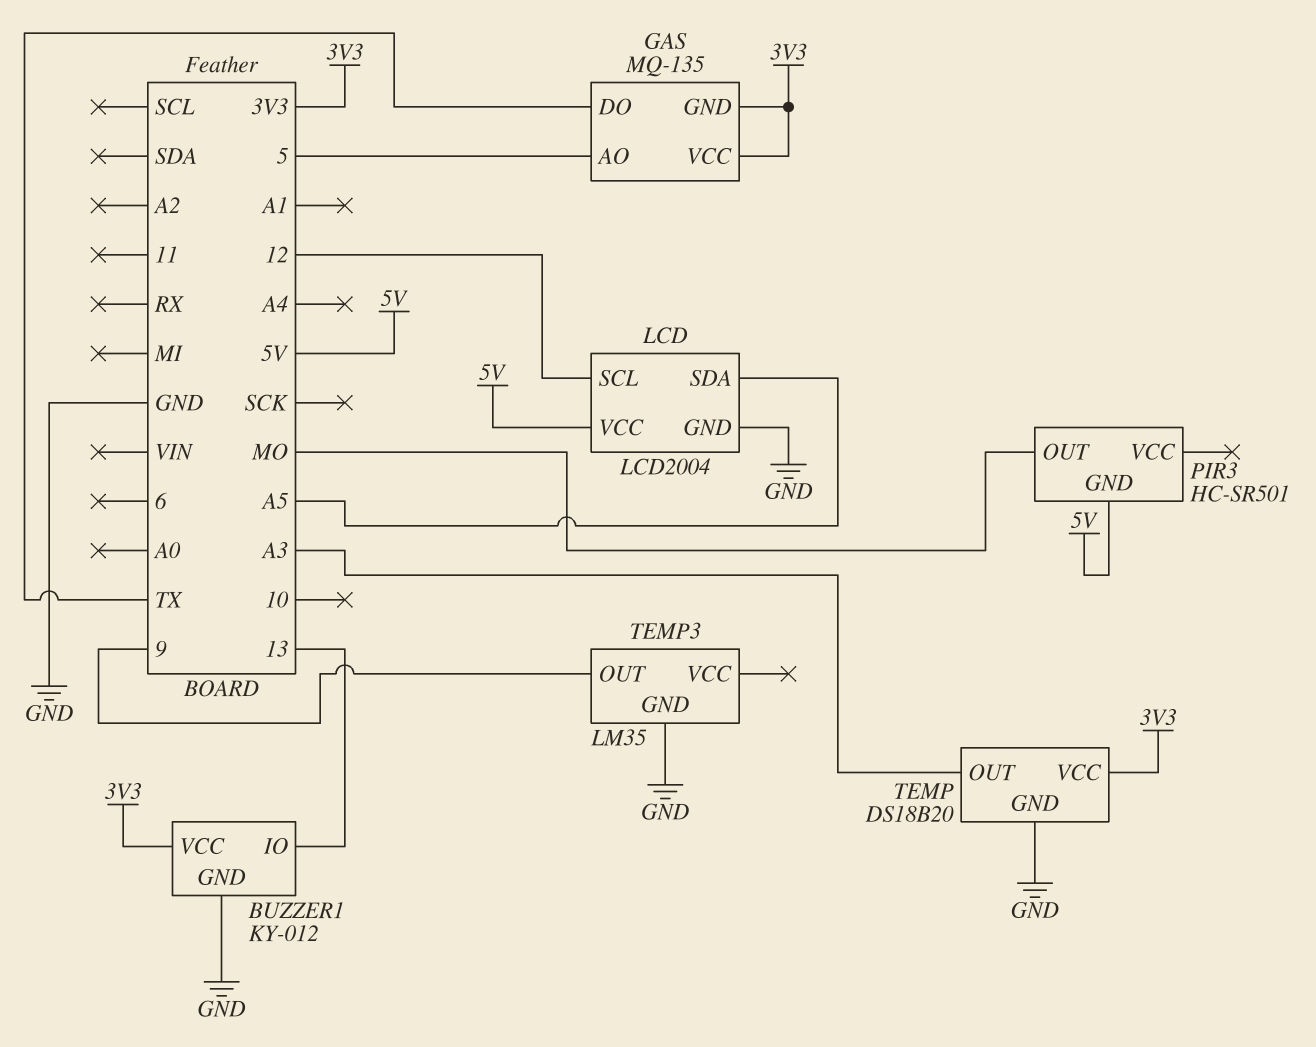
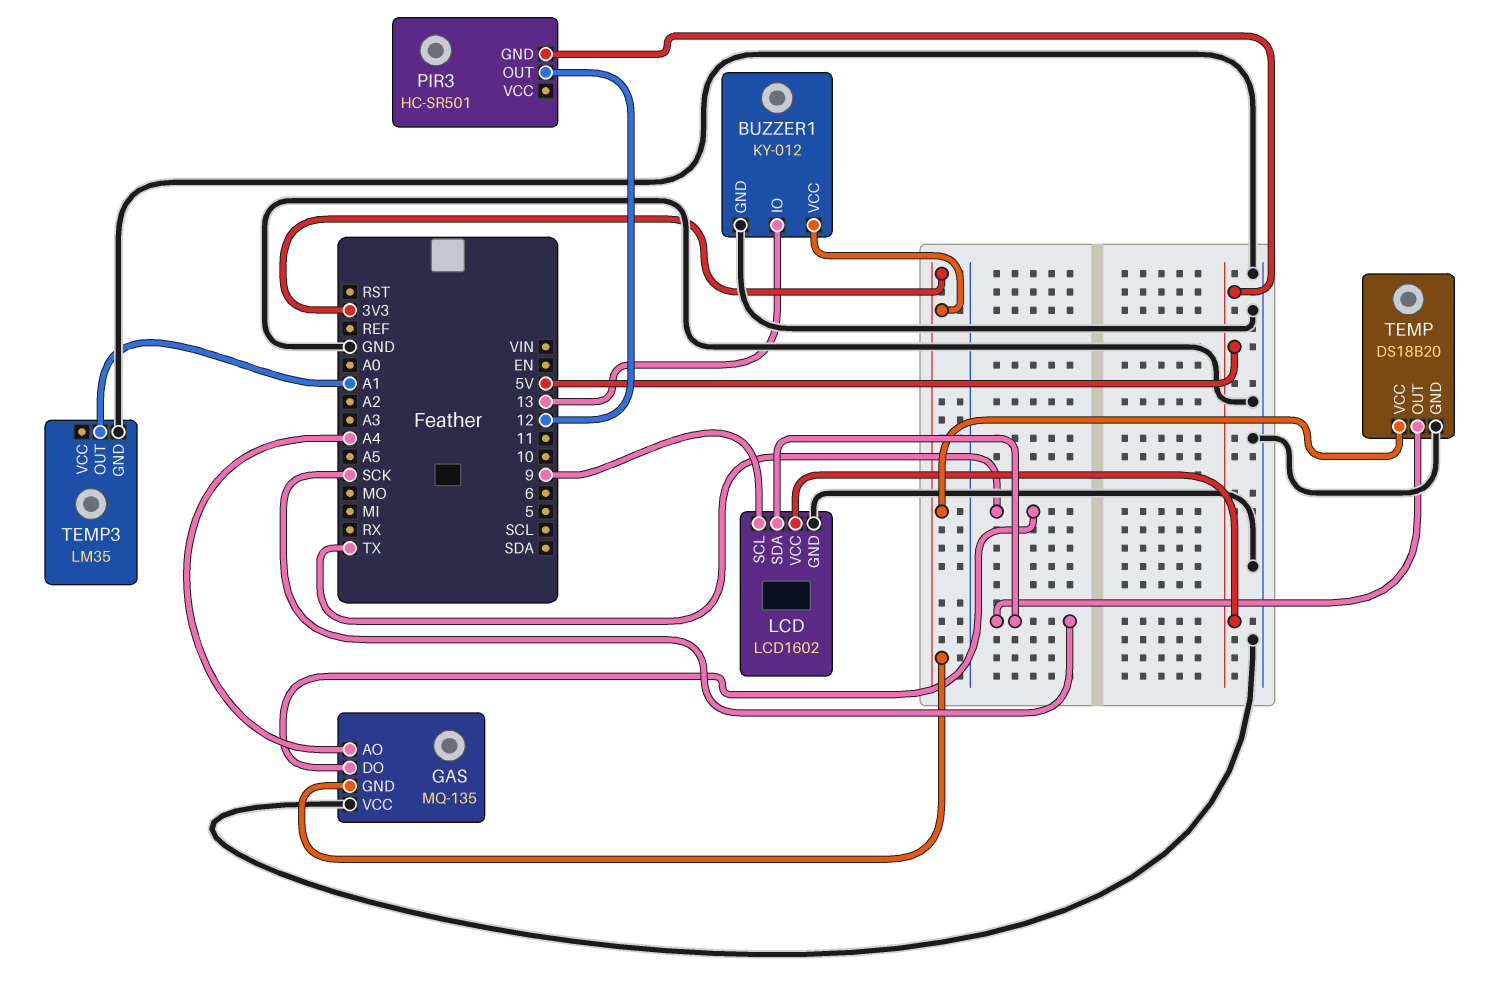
GAS pin AO: 5 -> A4
GAS pin VCC: 3V3 -> GND
LCD: LCD2004 -> LCD1602
LCD pin SCL: 12 -> 9
LCD pin SDA: A5 -> SCK
PIR3 pin OUT: MO -> 12
TEMP pin OUT: A3 -> SCK
TEMP3 pin OUT: 9 -> A1

